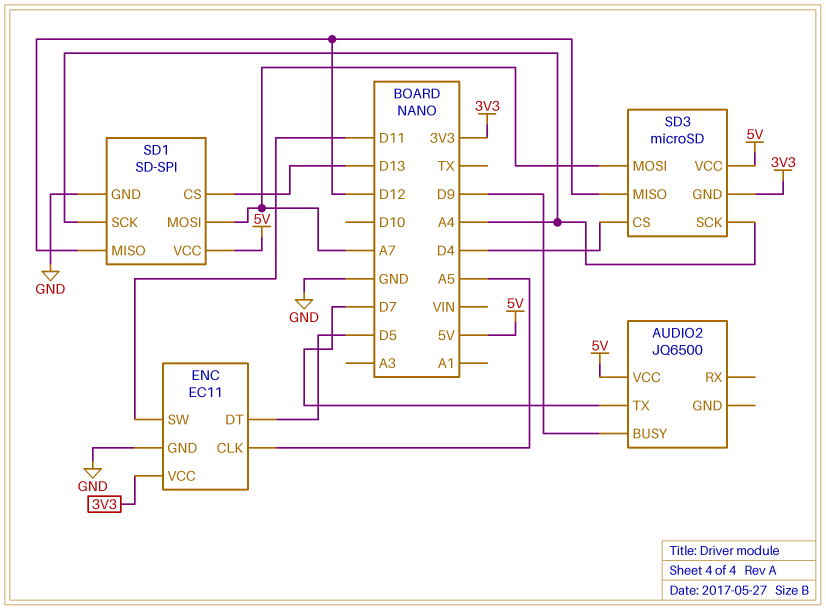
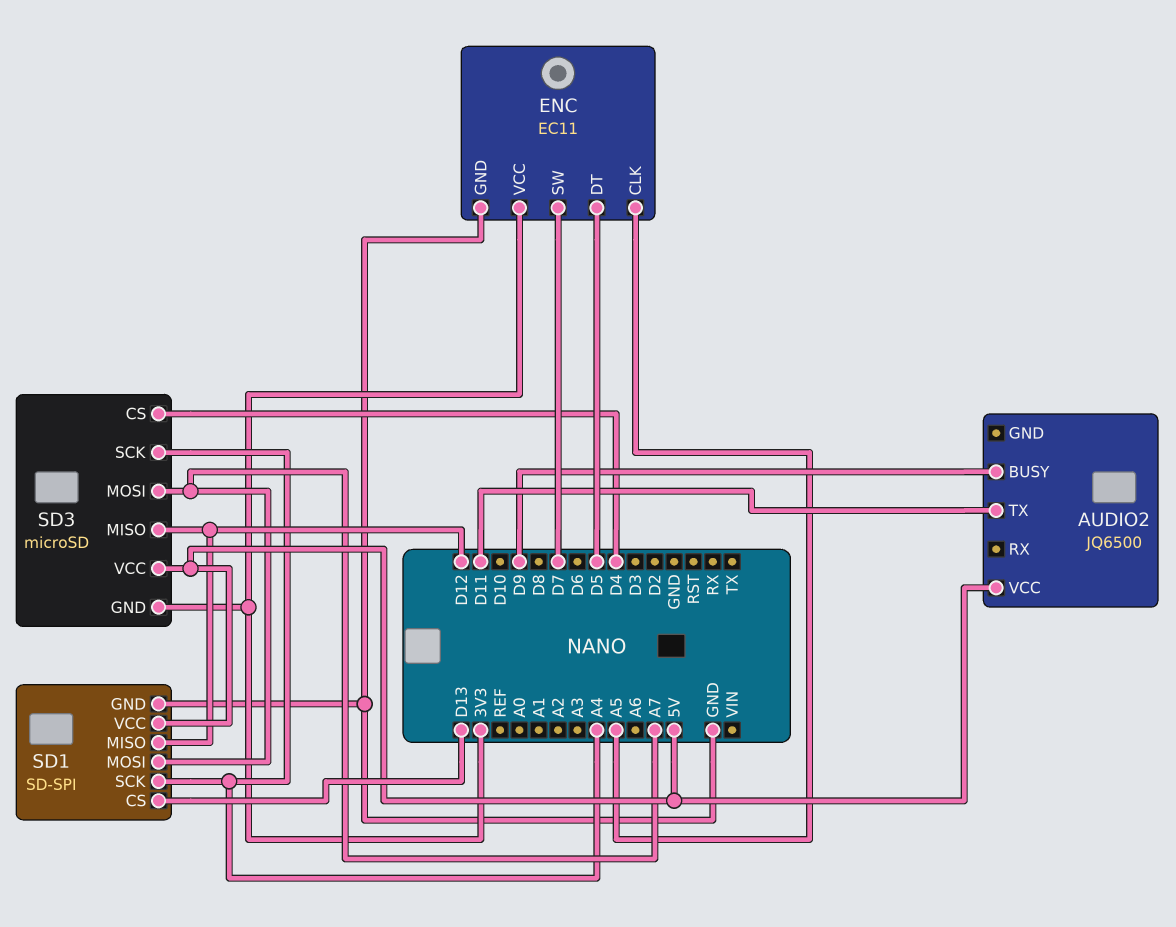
AUDIO2 pin TX: D7 -> D11
ENC pin SW: D11 -> D7

